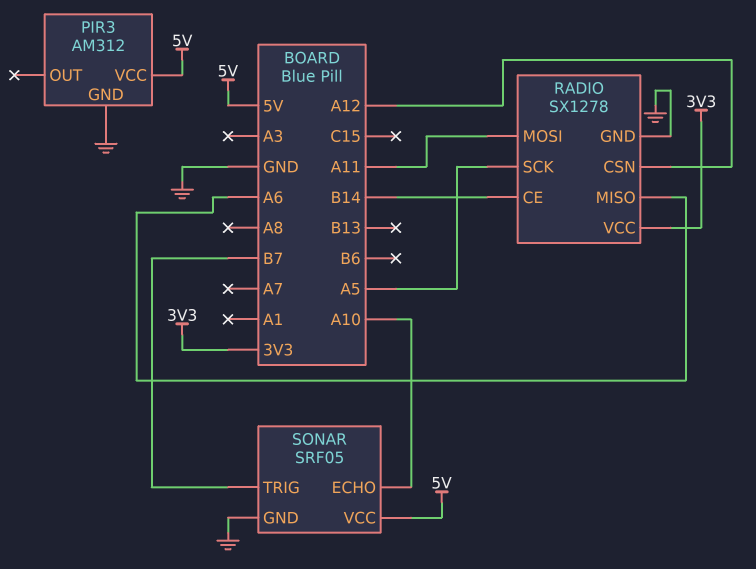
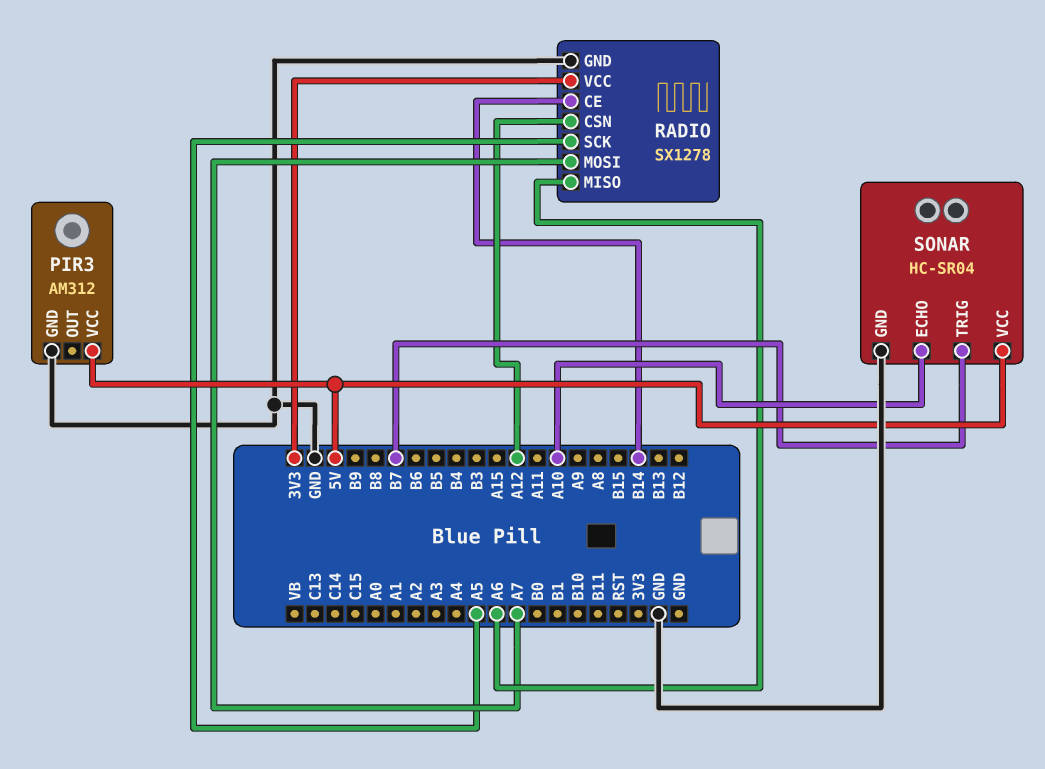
RADIO pin MOSI: A11 -> A7
SONAR: SRF05 -> HC-SR04

